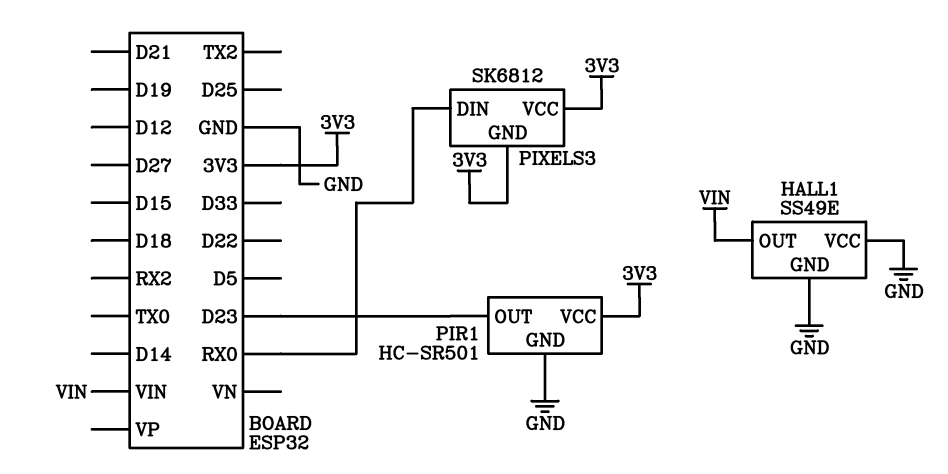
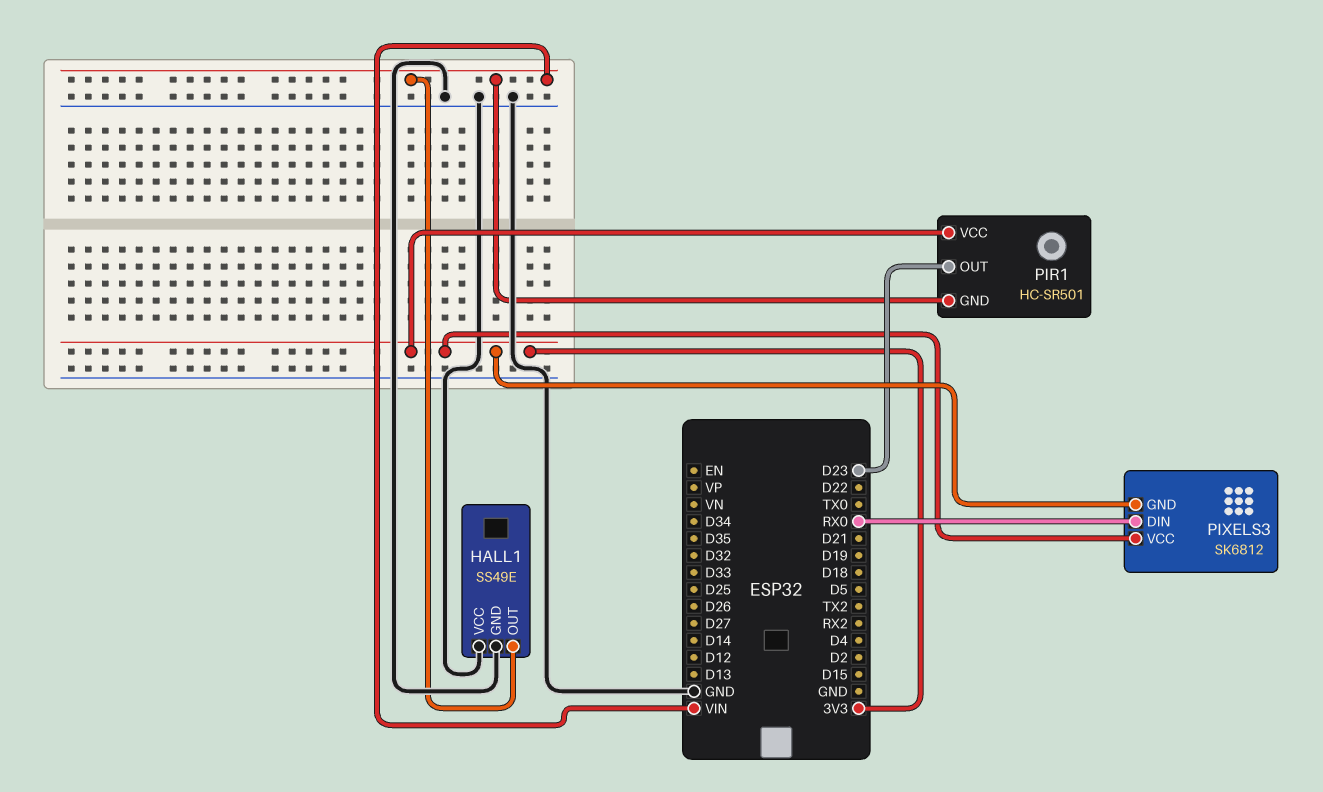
PIR1 pin GND: GND -> VIN

